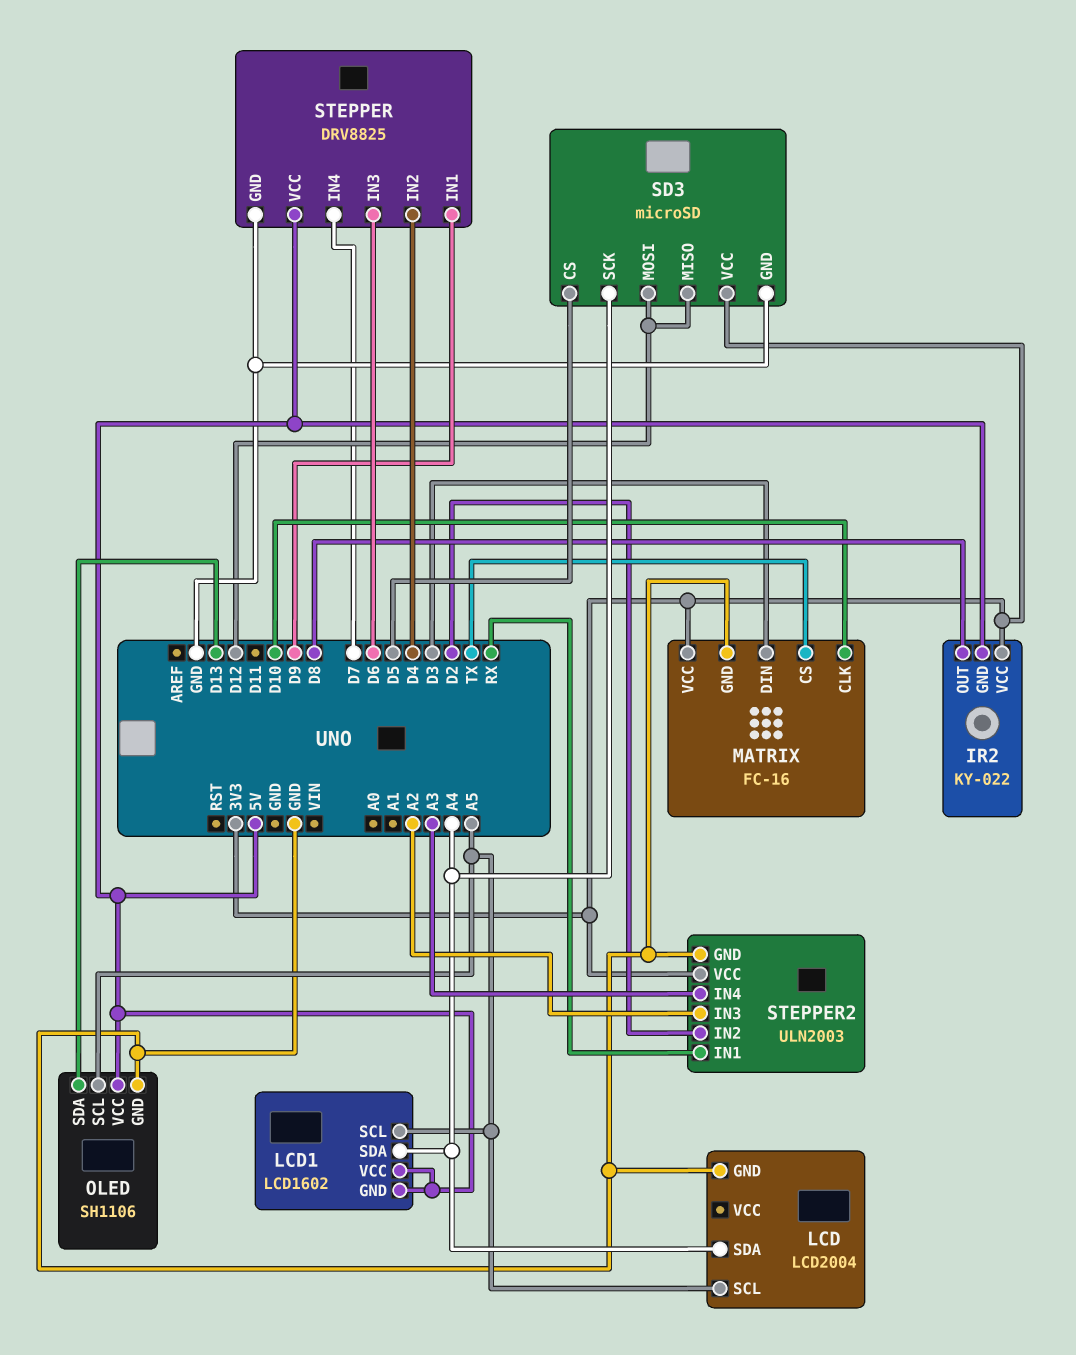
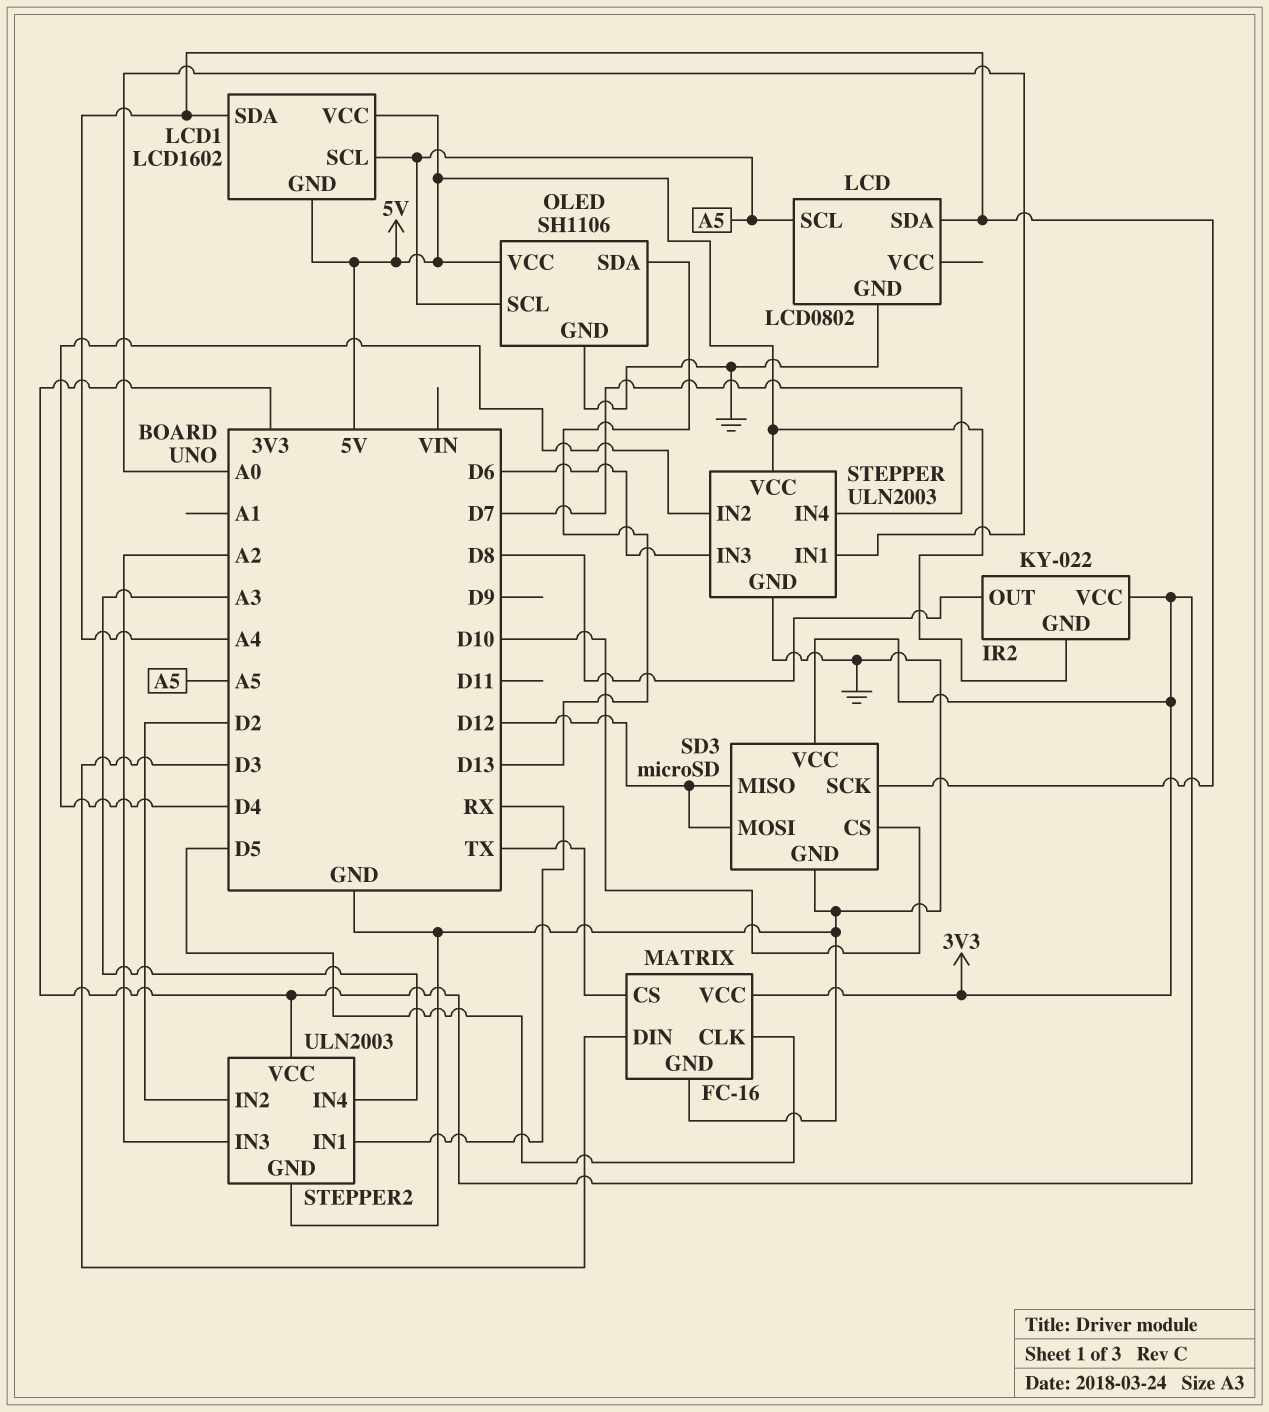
LCD: LCD2004 -> LCD0802
MATRIX pin CLK: D10 -> D5
SD3 pin CS: D5 -> D10
STEPPER: DRV8825 -> ULN2003
STEPPER pin IN1: D9 -> A0

